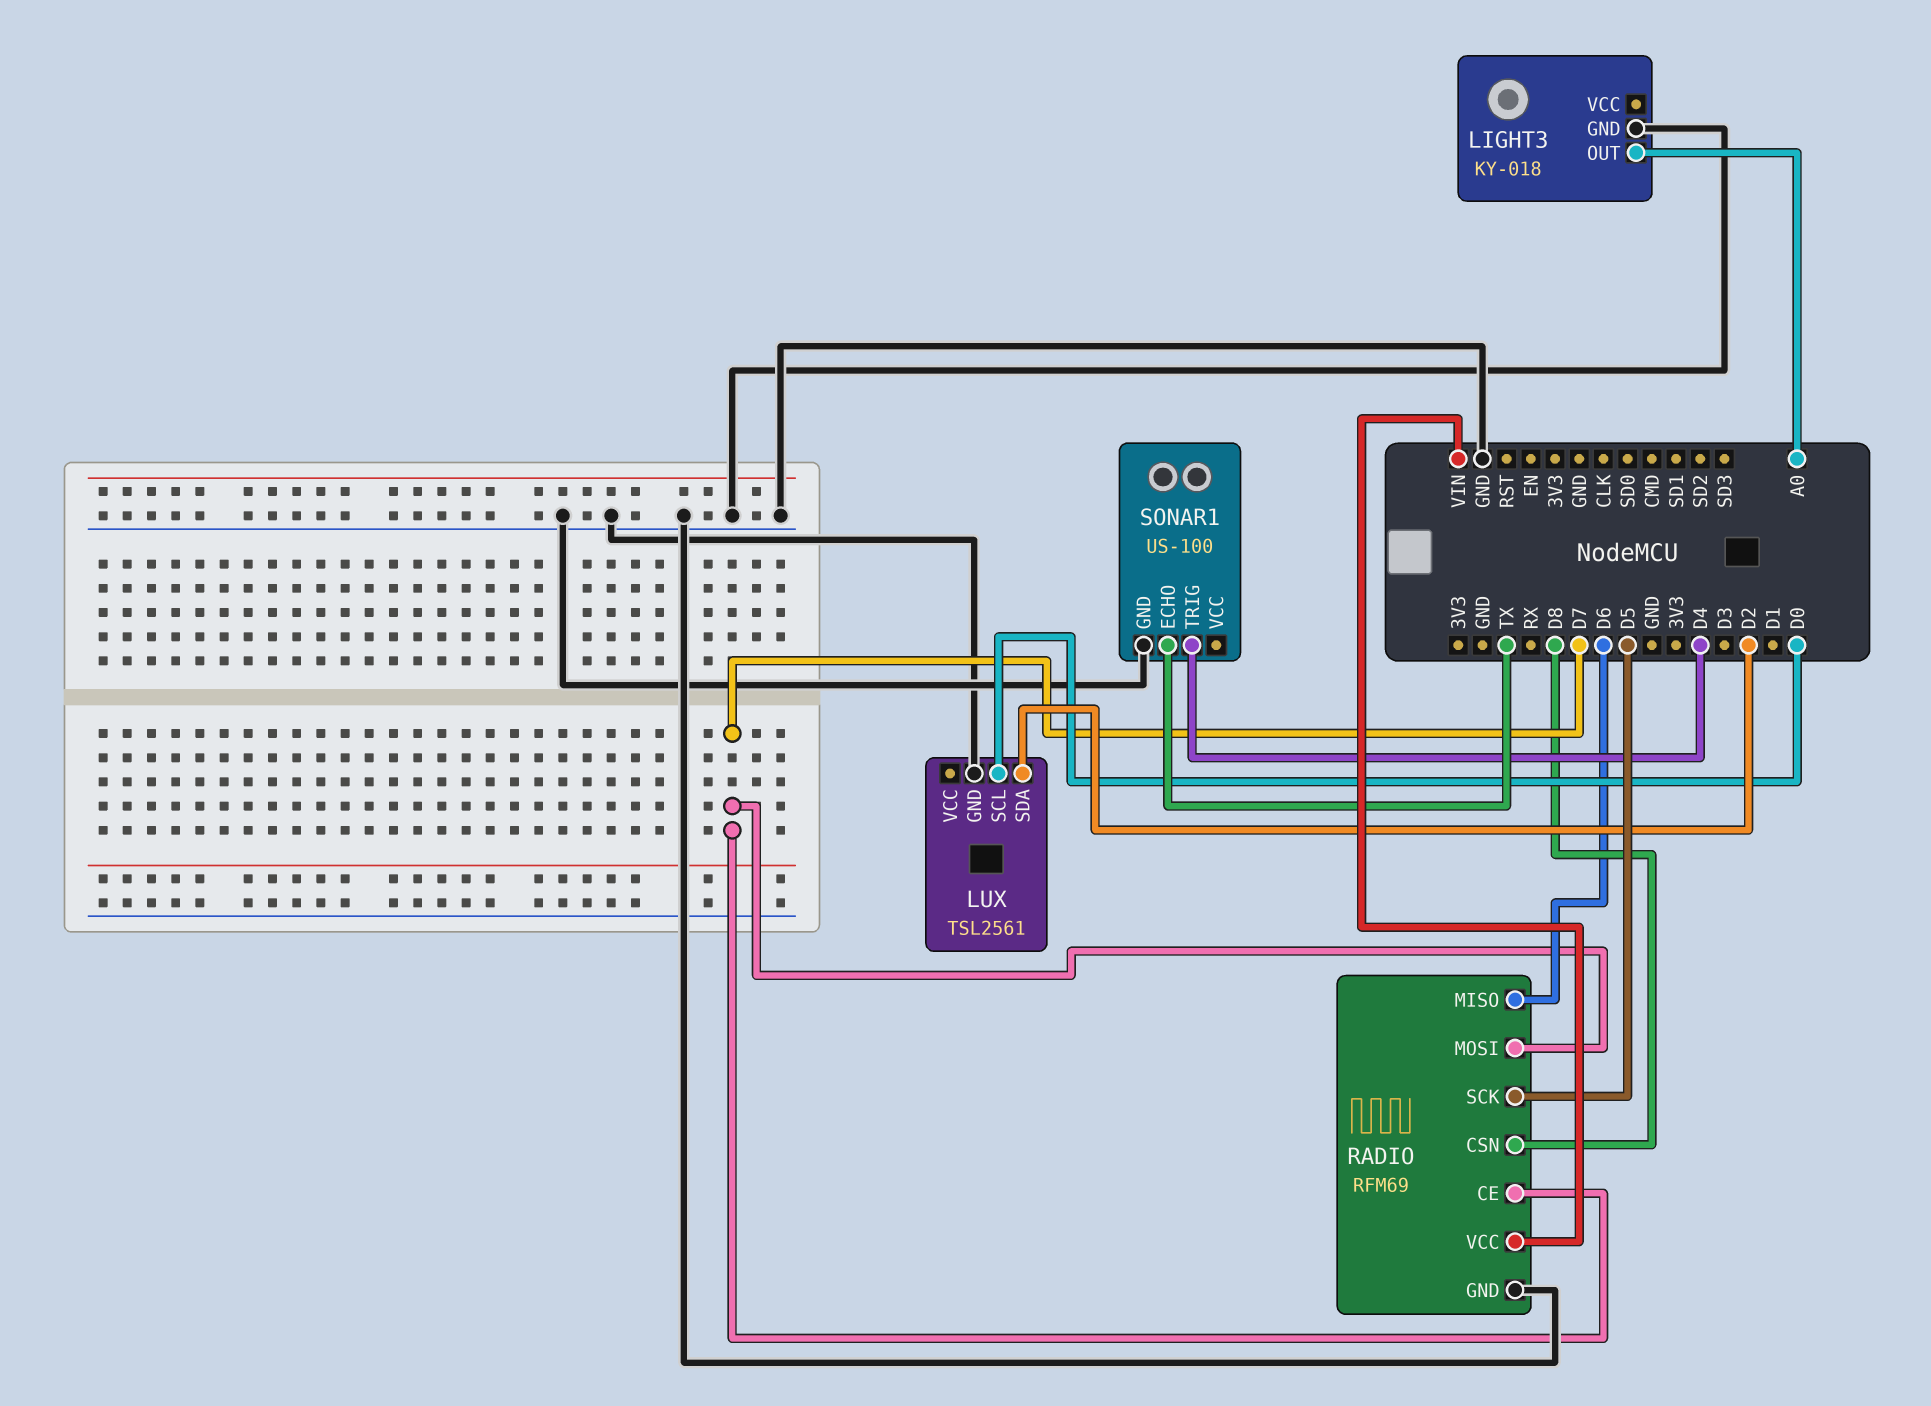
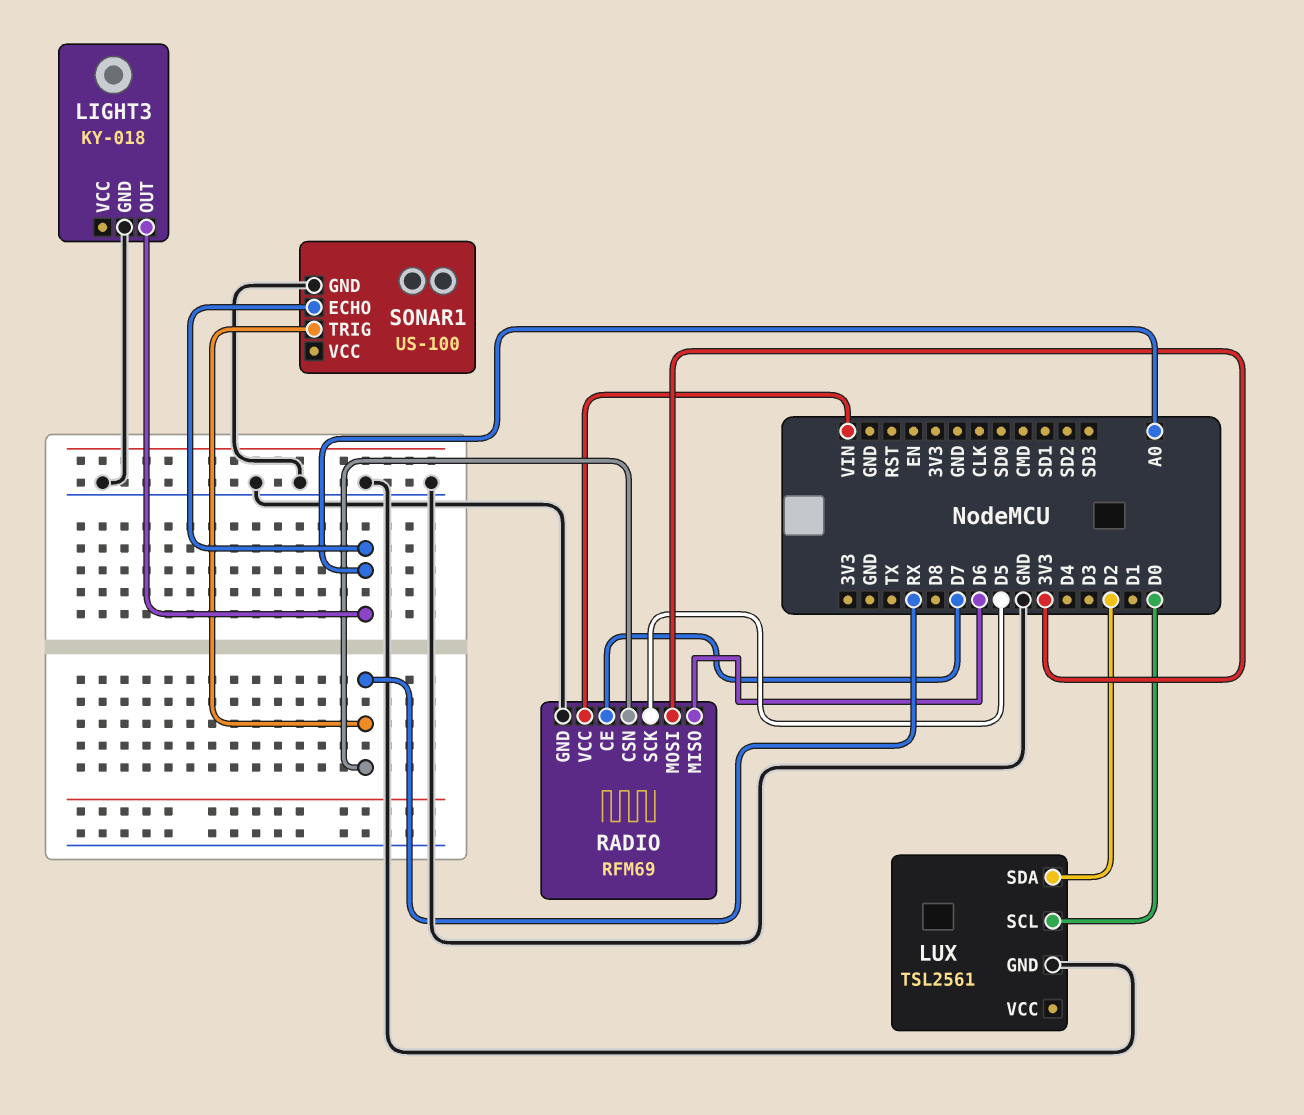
RADIO pin CSN: D8 -> RX
RADIO pin MOSI: D7 -> 3V3
SONAR1 pin ECHO: TX -> A0
SONAR1 pin TRIG: D4 -> RX

